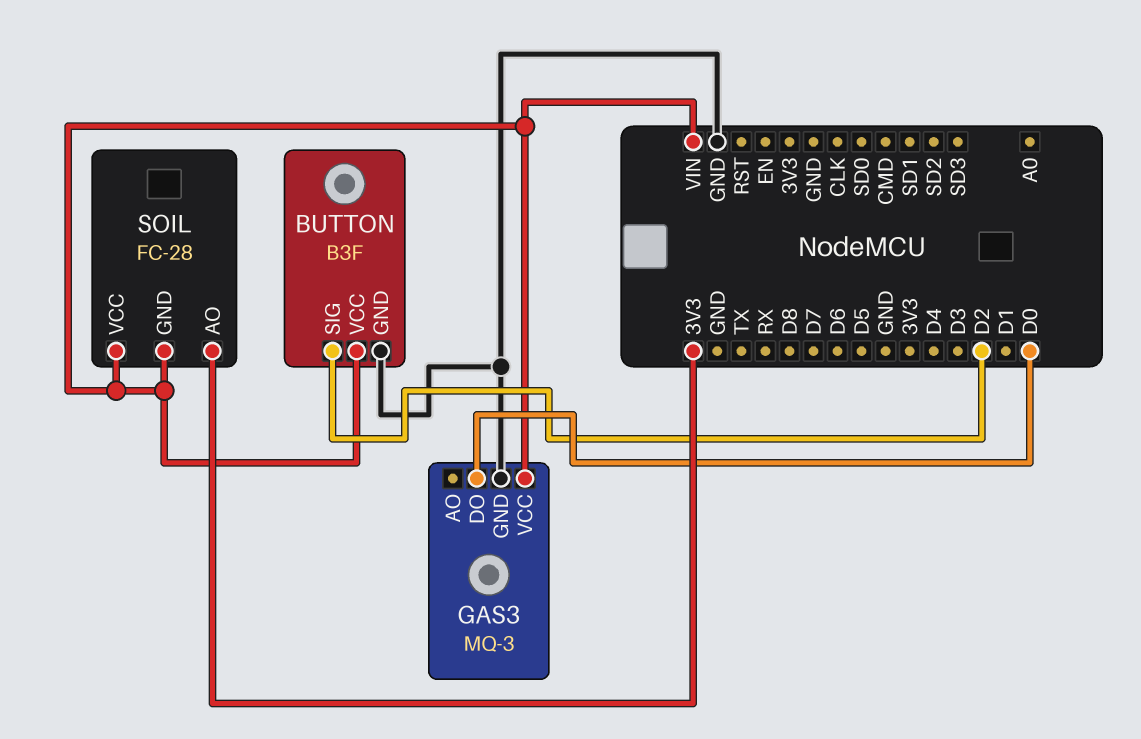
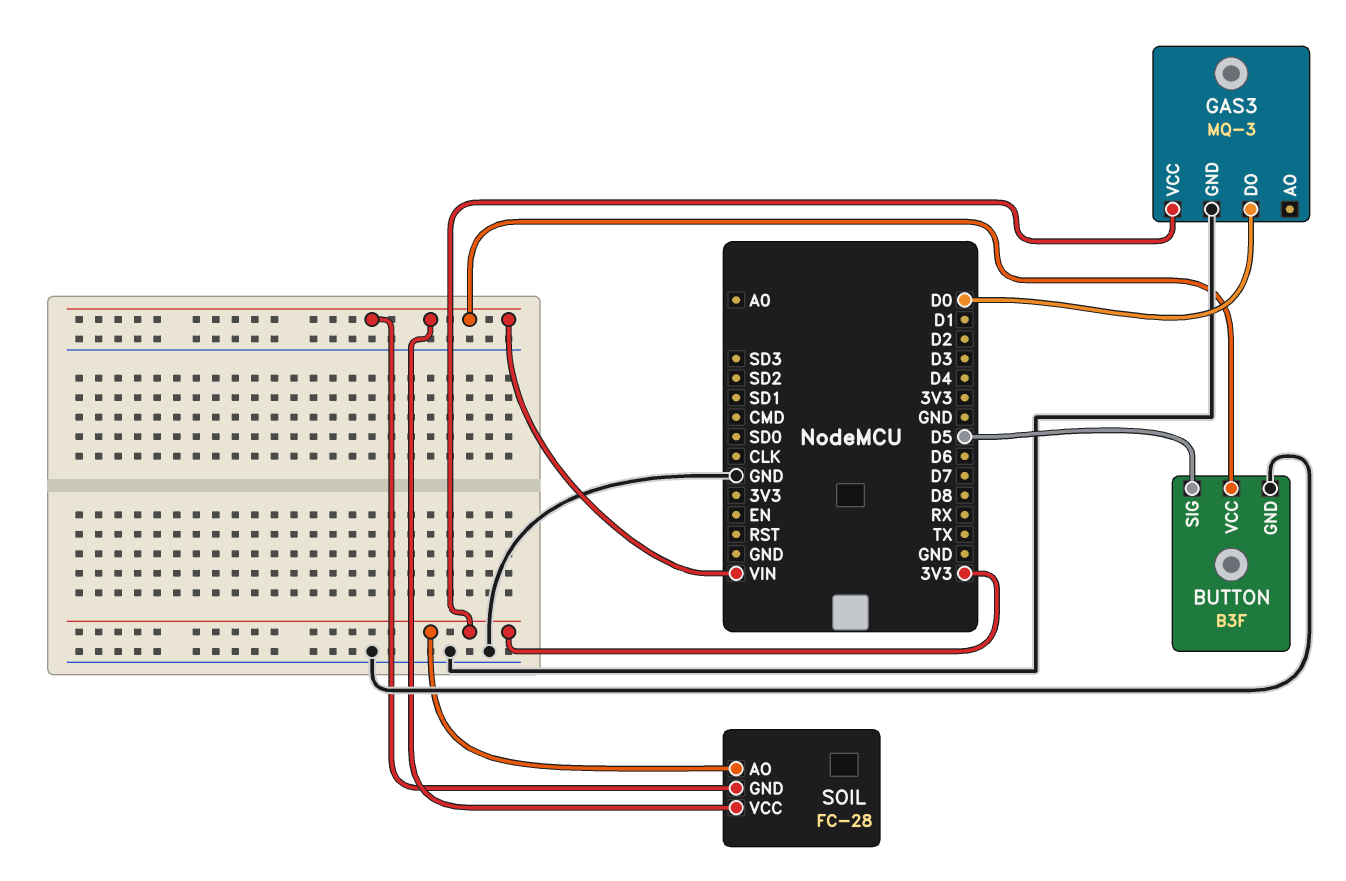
BUTTON pin SIG: D2 -> D5
GAS3 pin VCC: VIN -> 3V3

